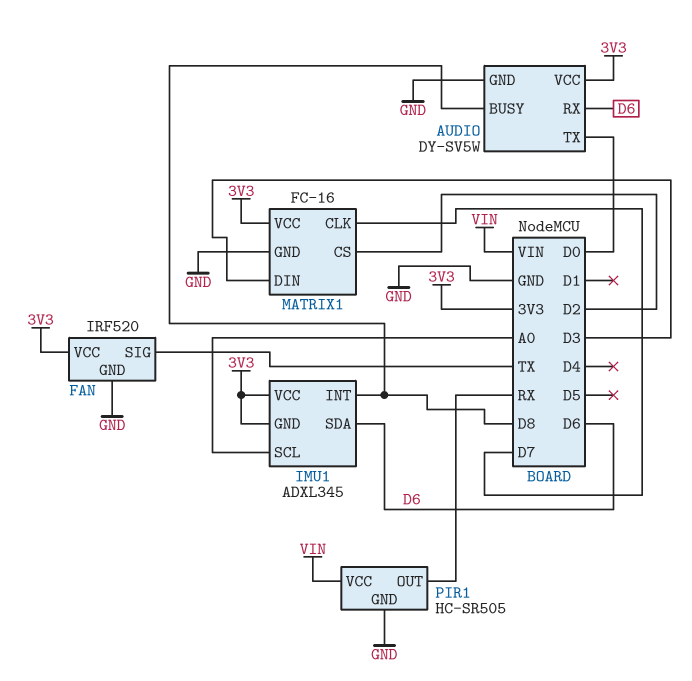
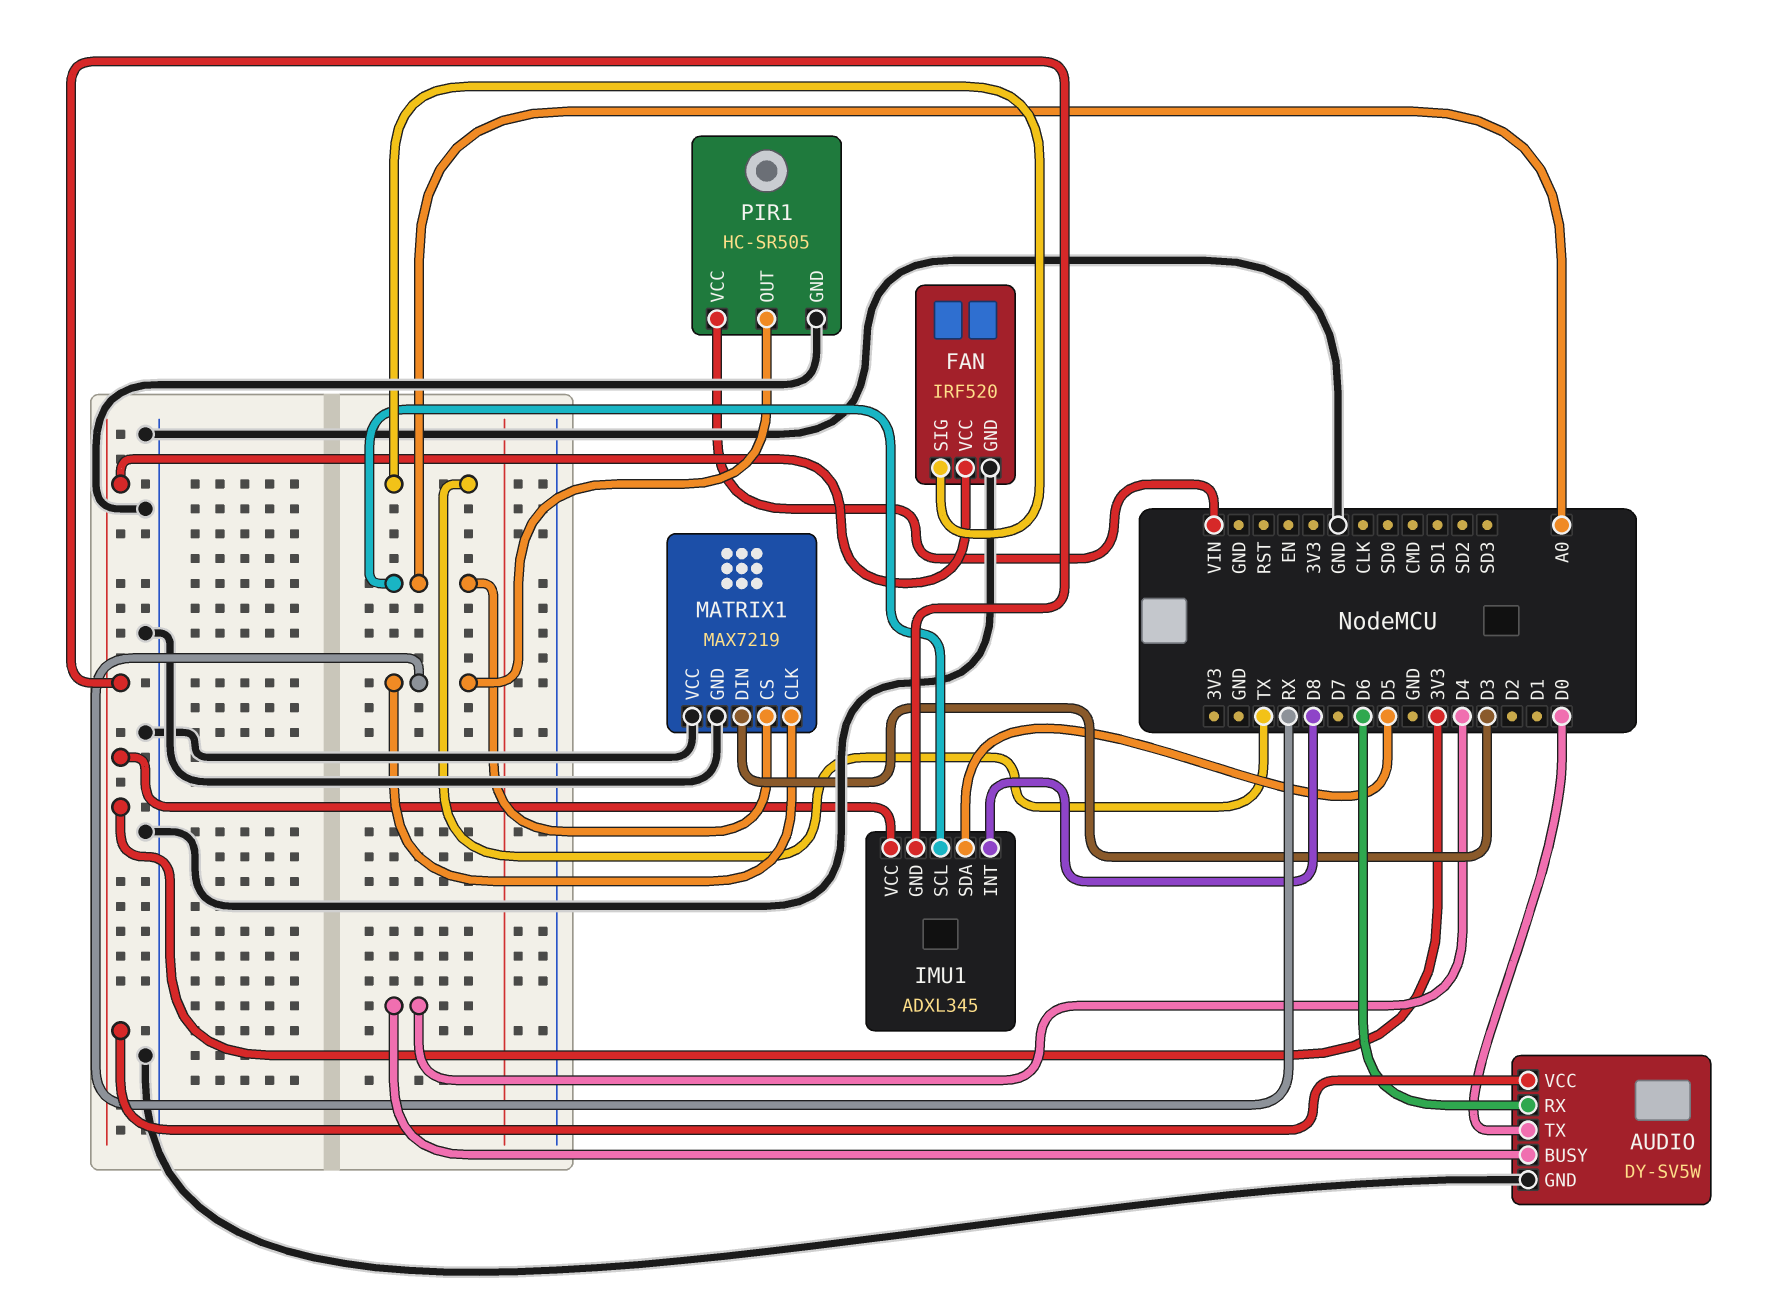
AUDIO pin BUSY: D8 -> D4
IMU1 pin SDA: D6 -> D5
MATRIX1: FC-16 -> MAX7219
MATRIX1 pin CLK: D7 -> RX
MATRIX1 pin CS: D2 -> A0
MATRIX1 pin VCC: 3V3 -> GND

